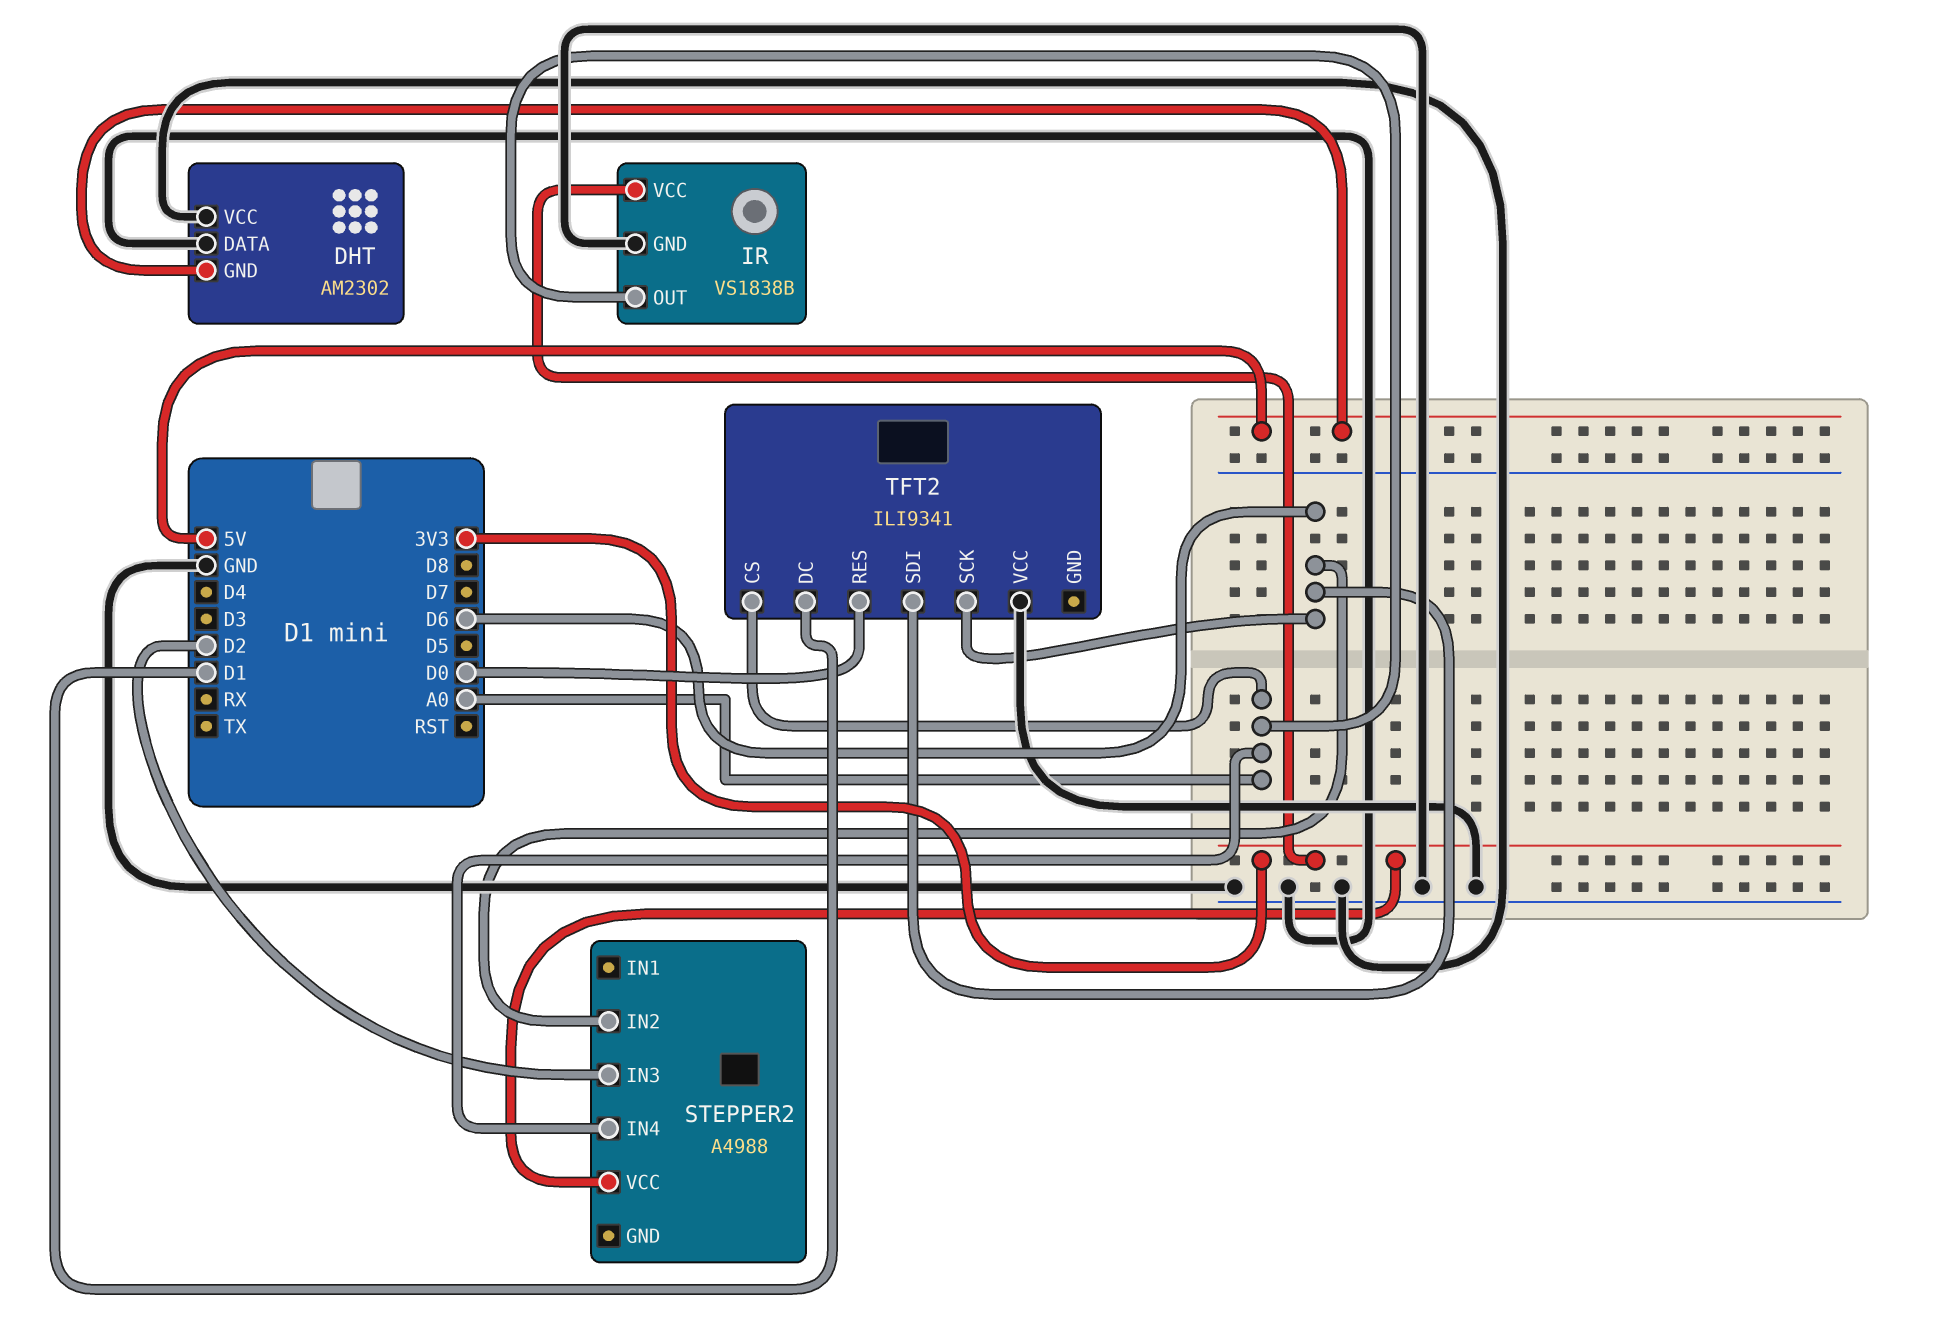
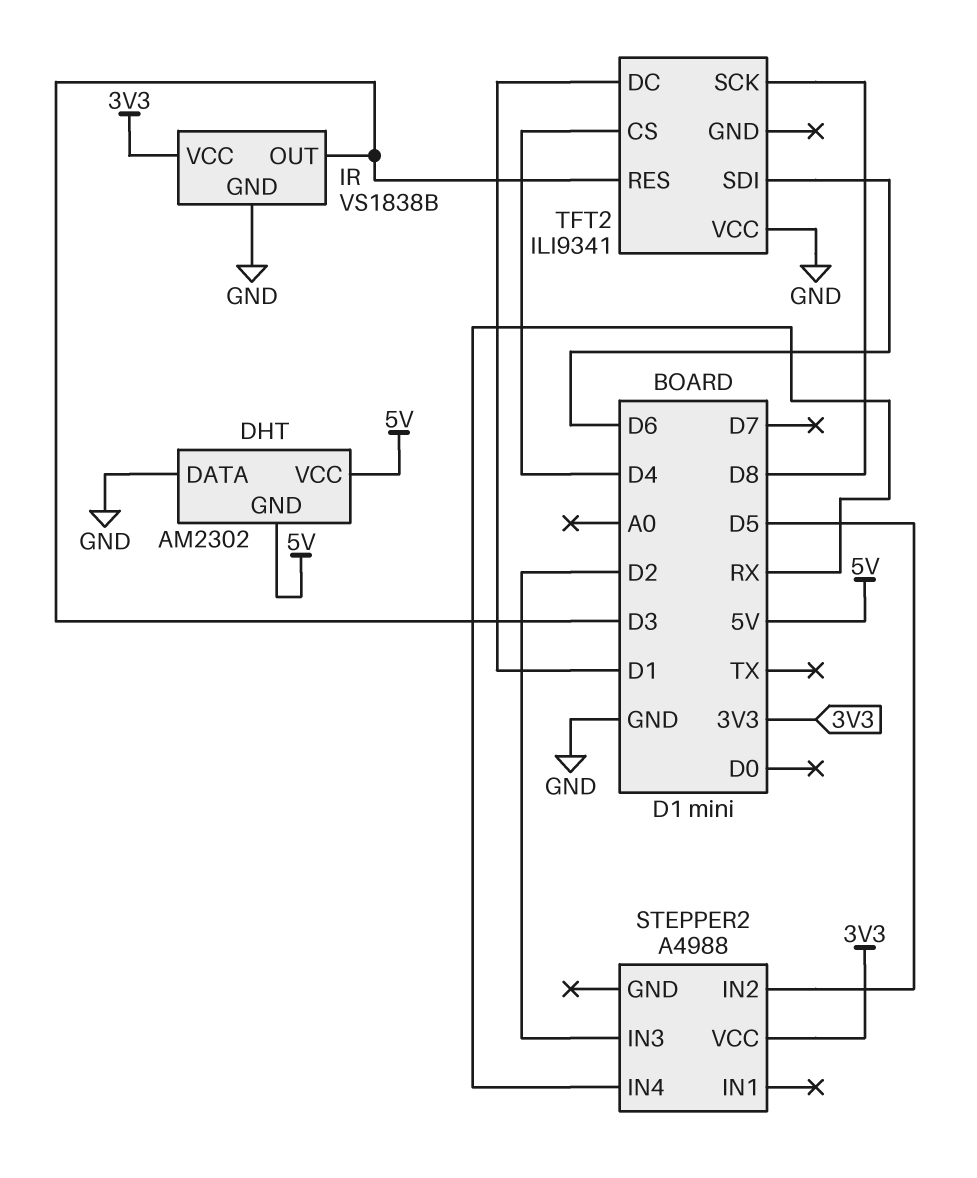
DHT pin VCC: GND -> 5V
IR pin OUT: A0 -> D3
STEPPER2 pin IN2: D6 -> D5
STEPPER2 pin IN4: A0 -> RX
TFT2 pin CS: A0 -> D4
TFT2 pin RES: D0 -> D3
TFT2 pin SCK: D6 -> D8

